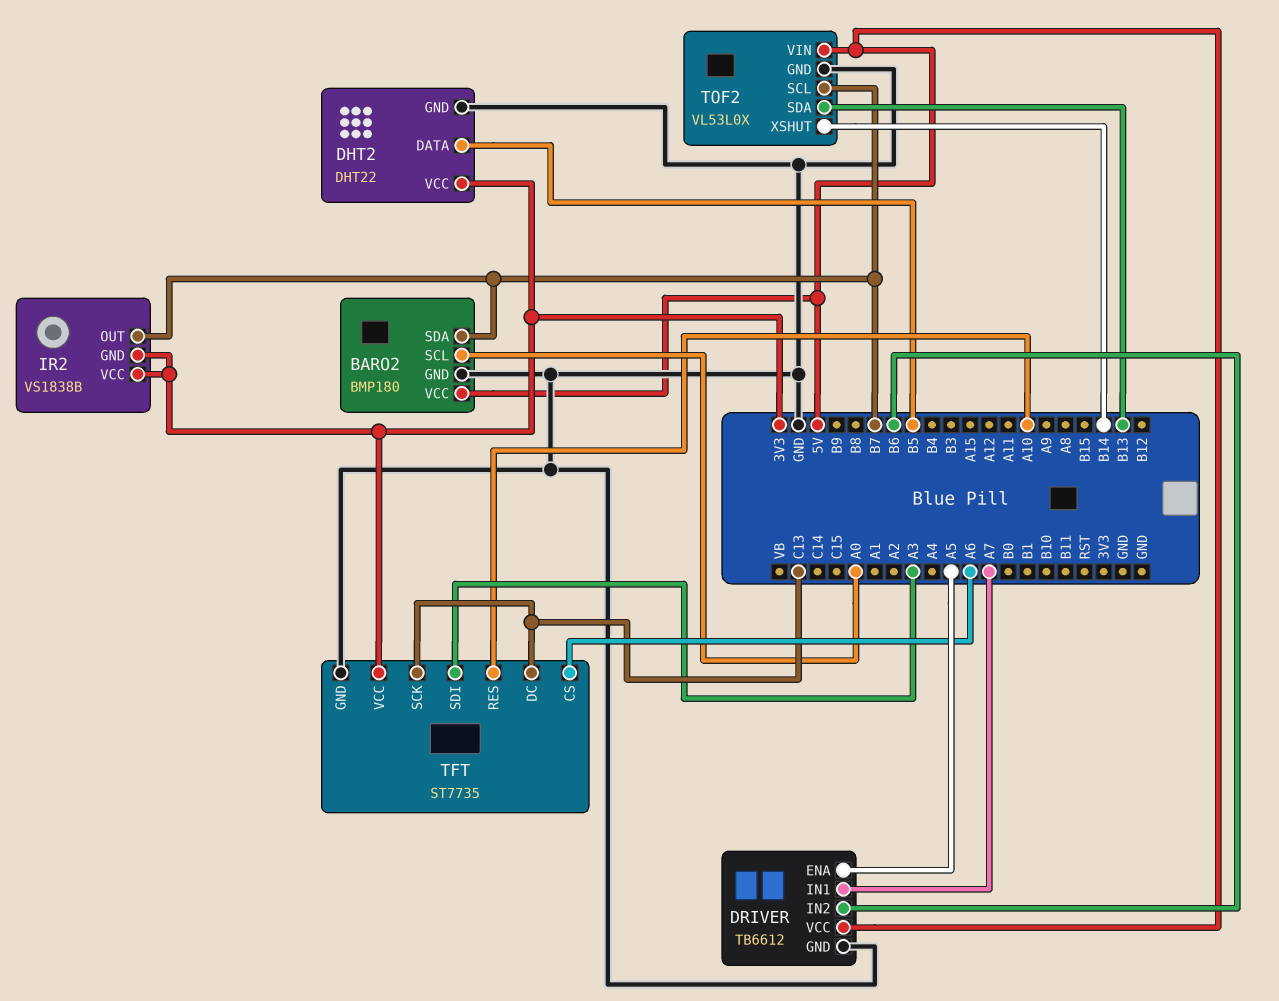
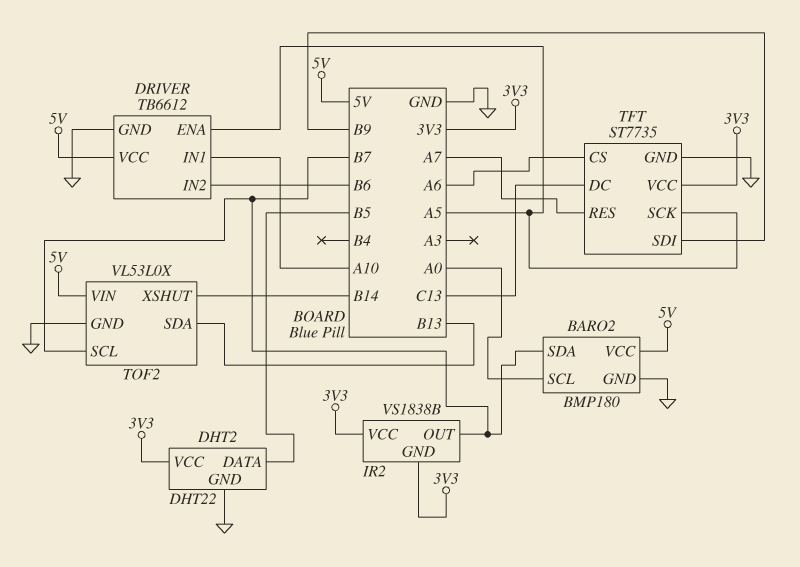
DRIVER pin IN1: A7 -> A10
TFT pin RES: A10 -> A7
TFT pin SCK: C13 -> A5
TFT pin SDI: A3 -> B9

